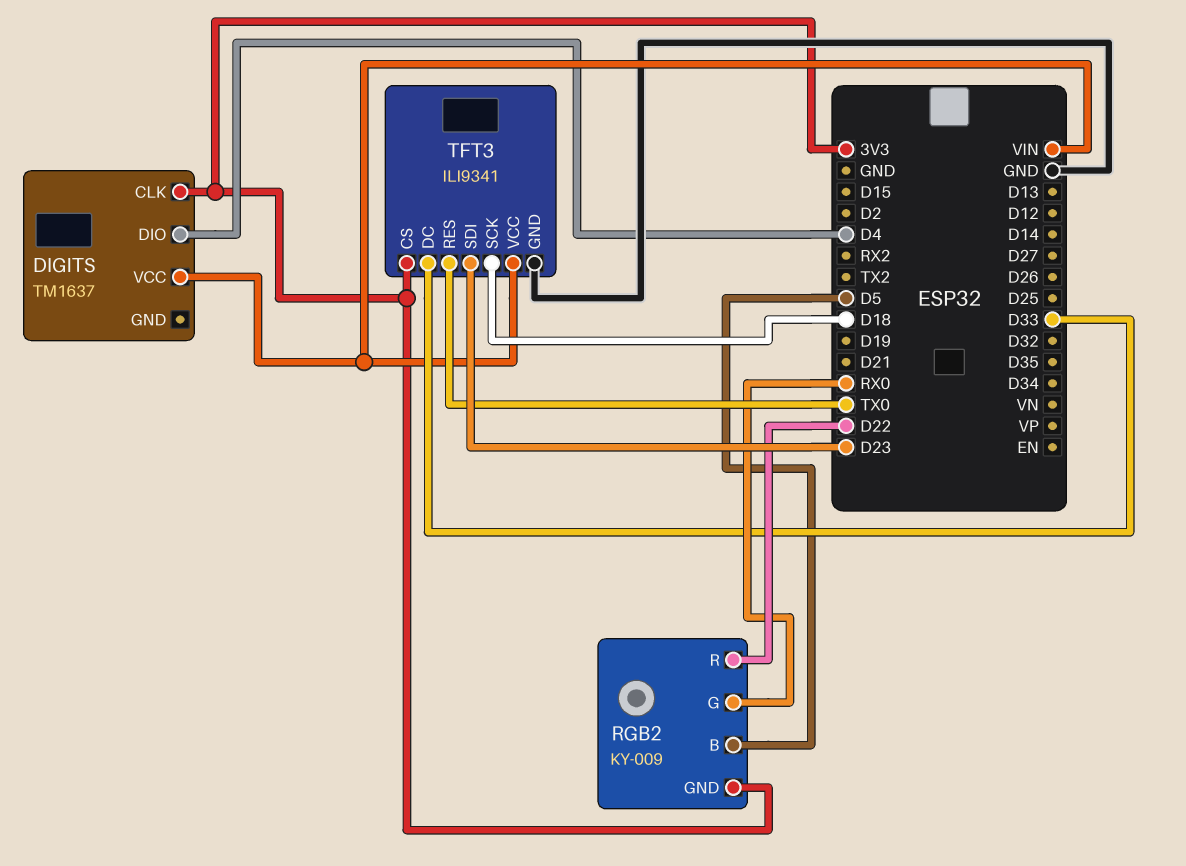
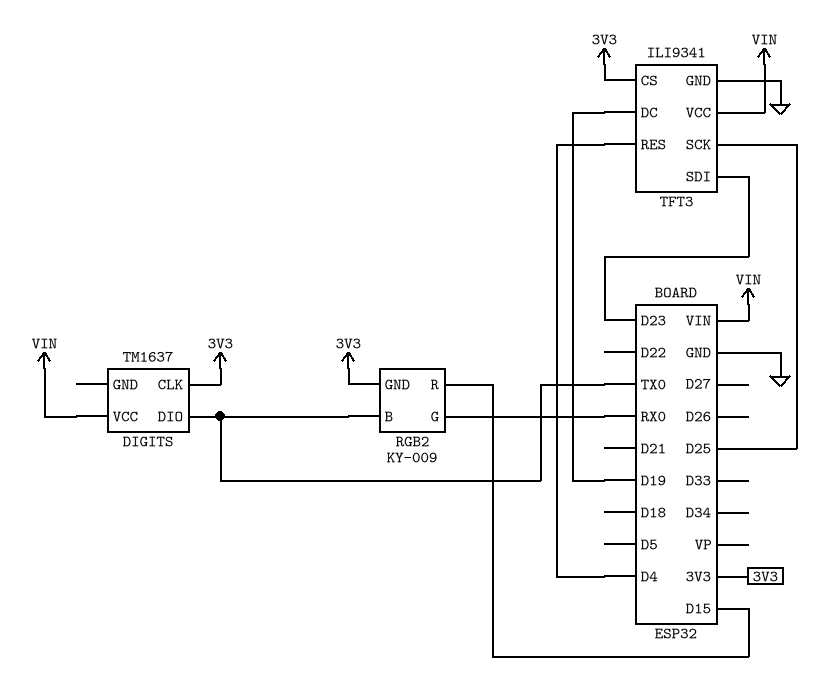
DIGITS pin DIO: D4 -> TX0
RGB2 pin B: D5 -> TX0
RGB2 pin R: D22 -> D15
TFT3 pin DC: D33 -> D19
TFT3 pin RES: TX0 -> D4
TFT3 pin SCK: D18 -> D25

